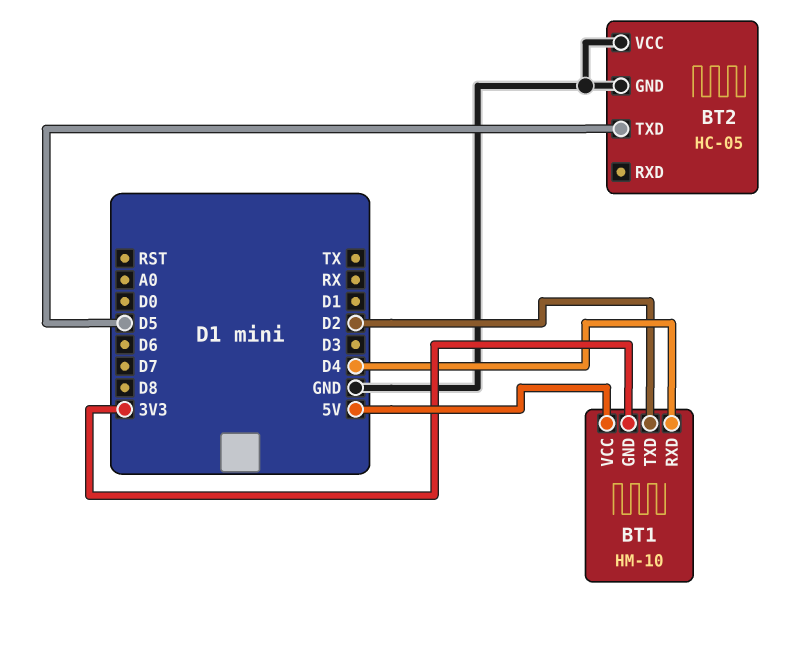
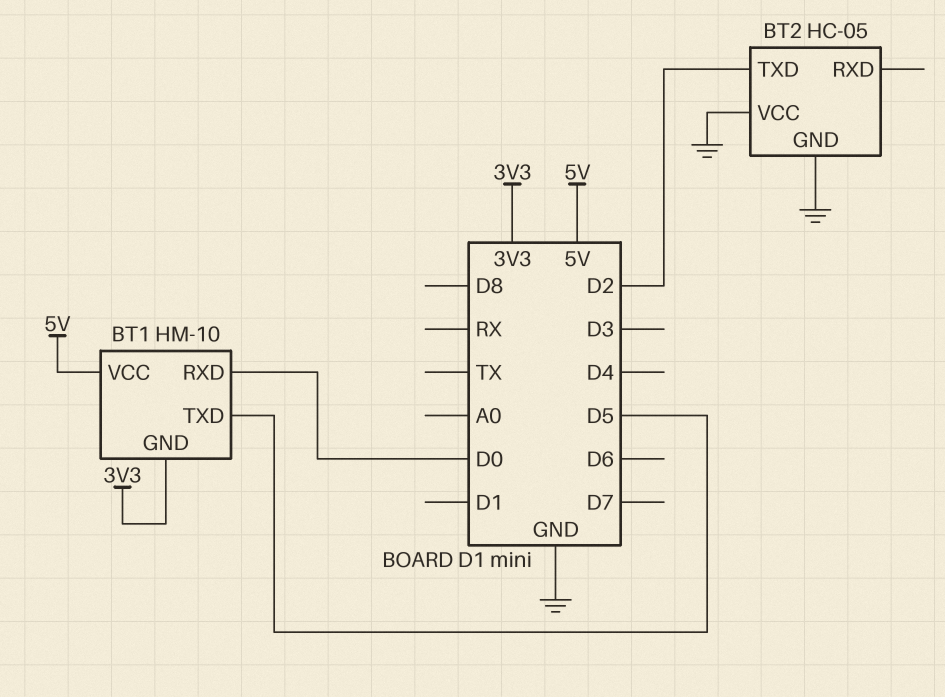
BT1 pin RXD: D4 -> D0
BT1 pin TXD: D2 -> D5
BT2 pin TXD: D5 -> D2

